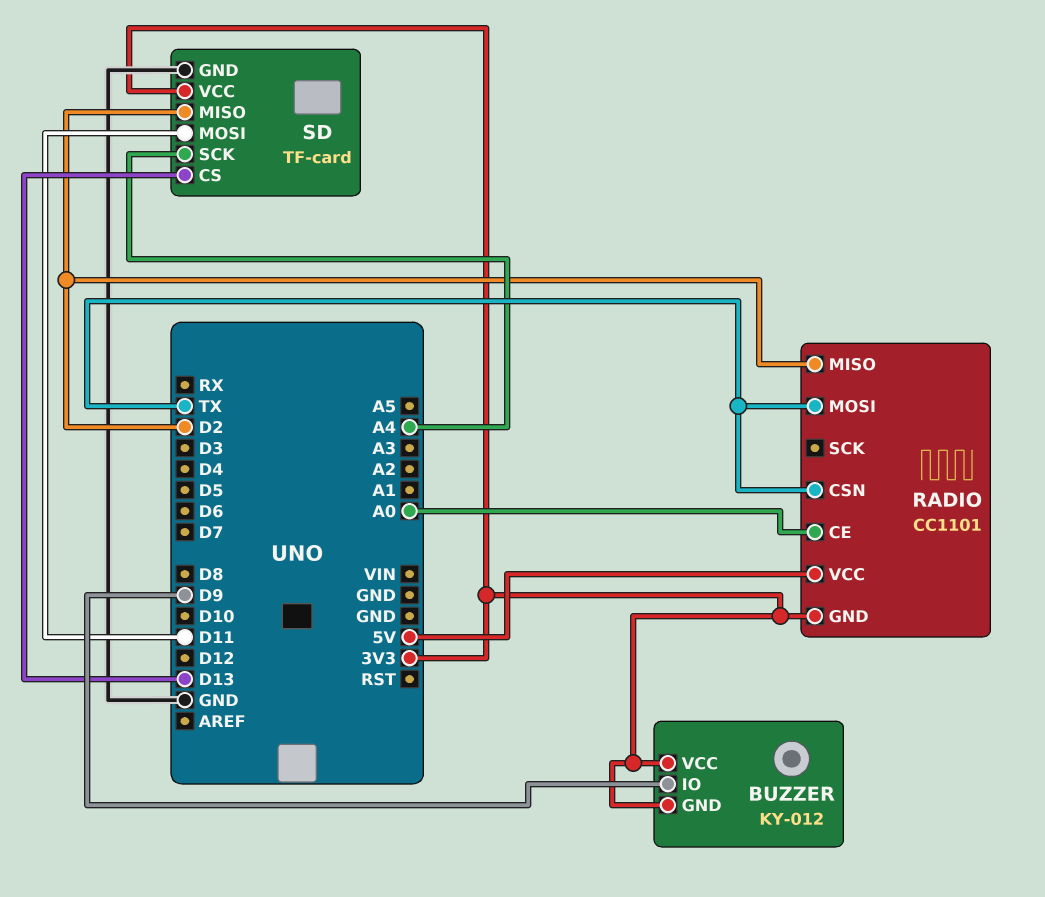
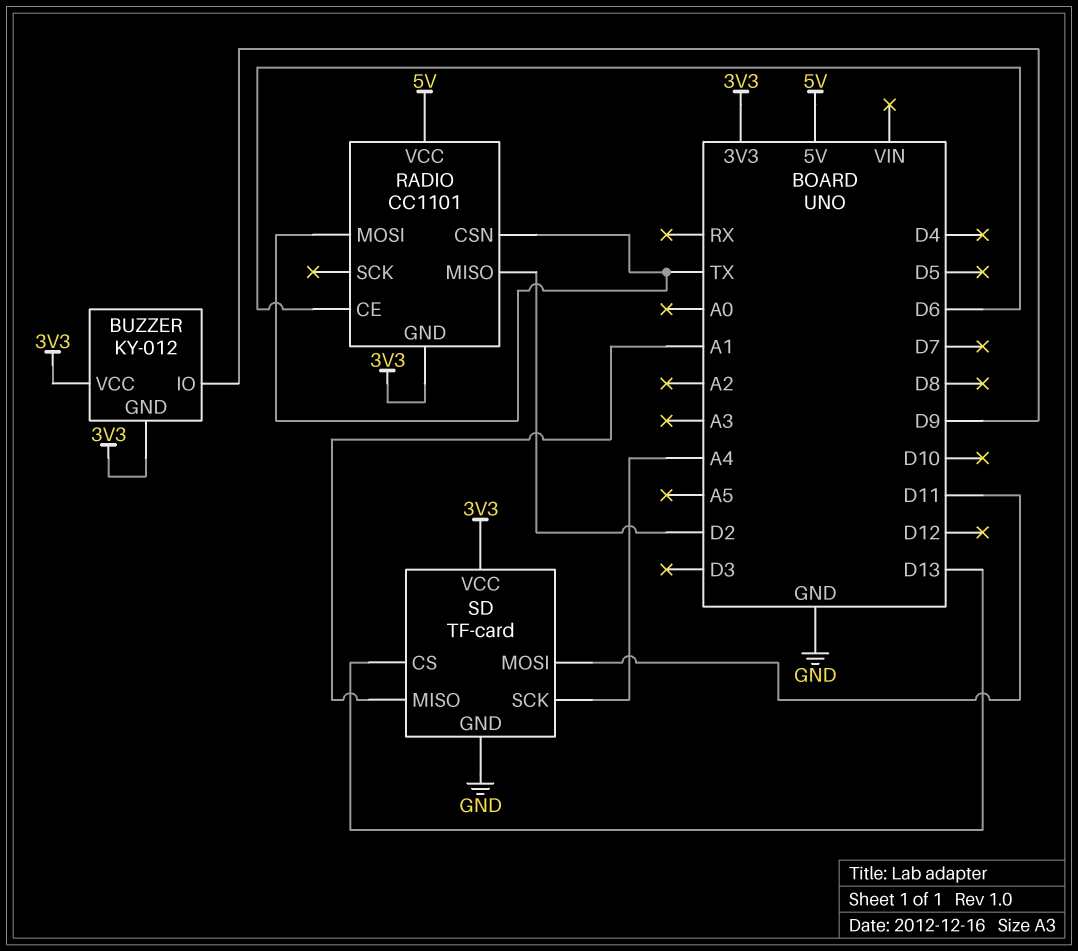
RADIO pin CE: A0 -> D6
SD pin MISO: D2 -> A1

